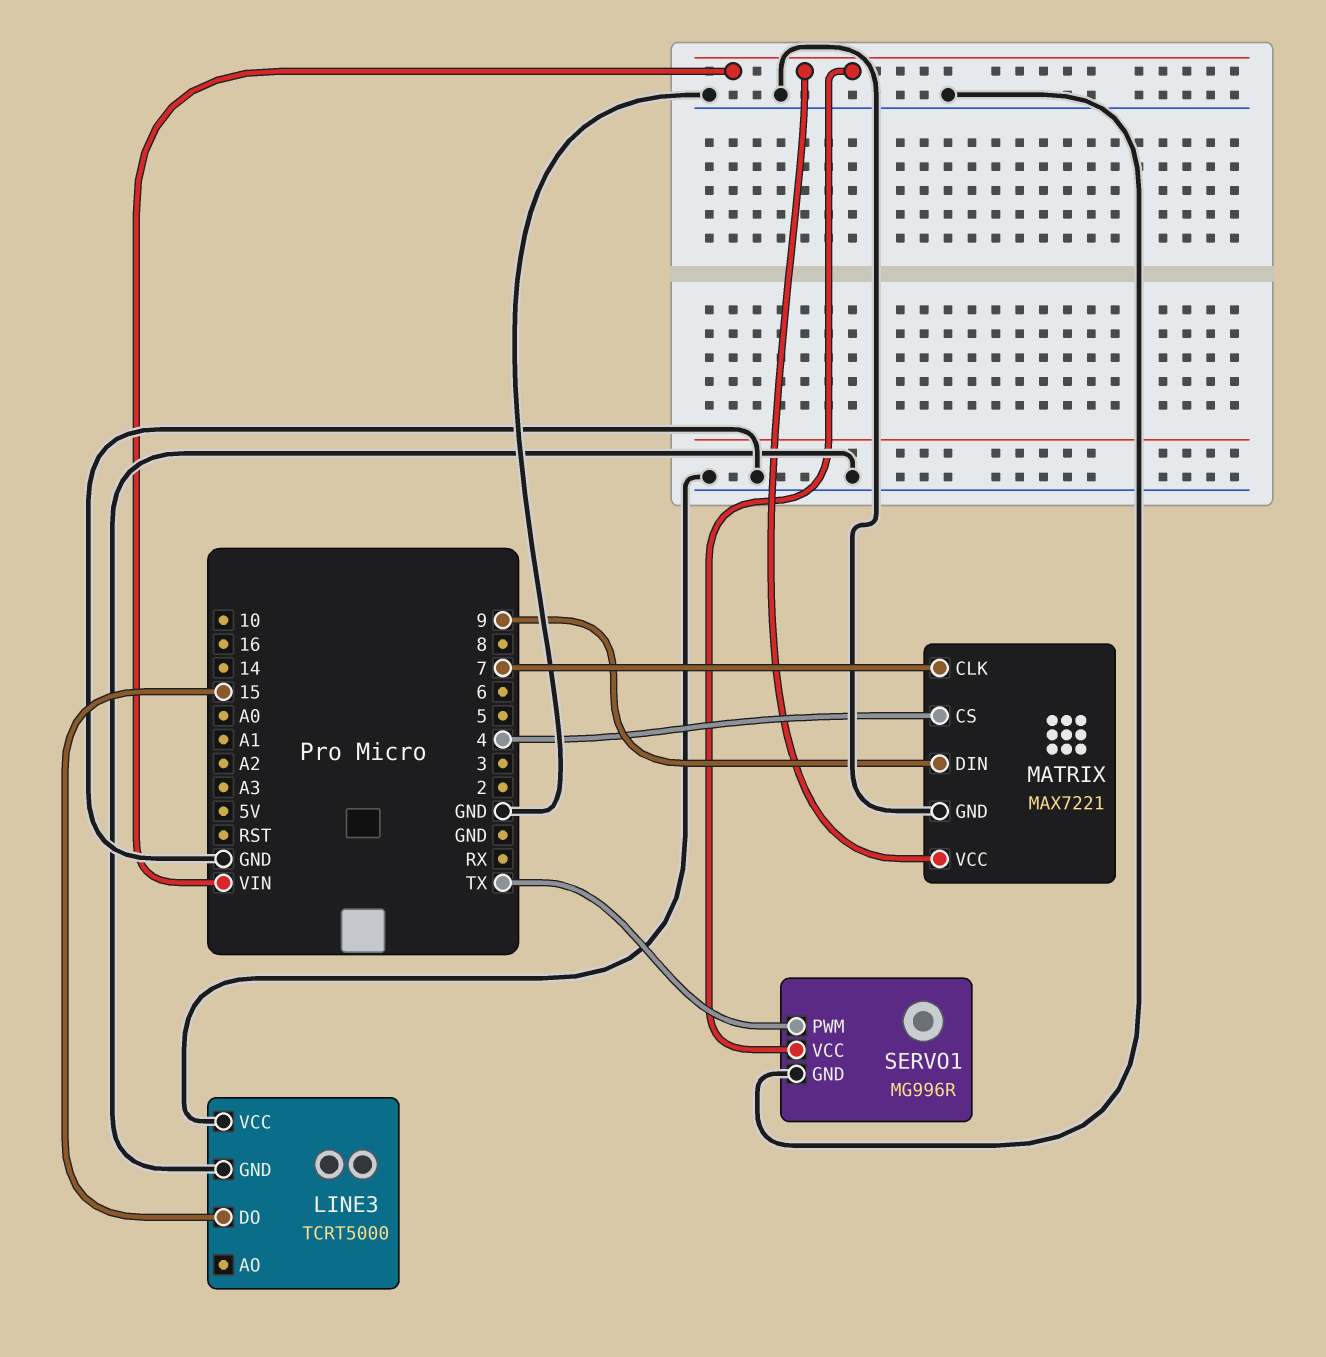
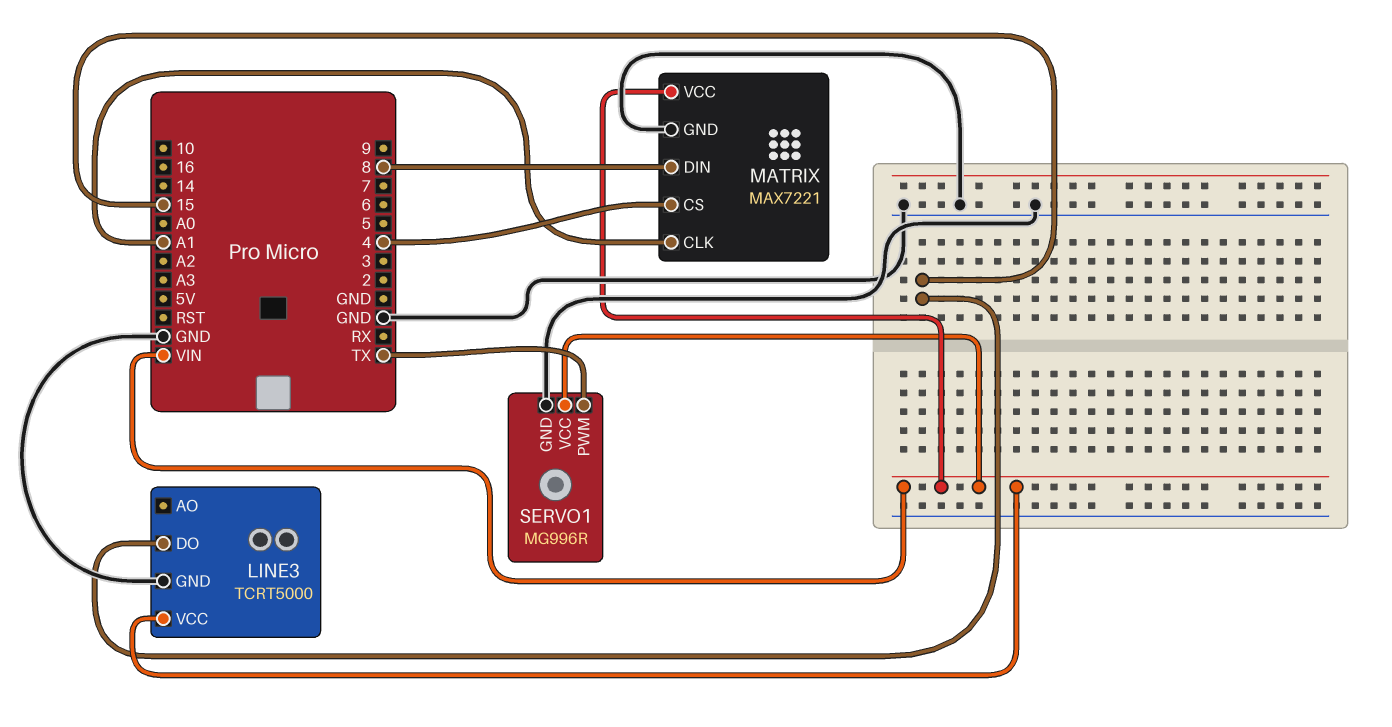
LINE3 pin VCC: GND -> VIN
MATRIX pin CLK: 7 -> A1
MATRIX pin DIN: 9 -> 8

